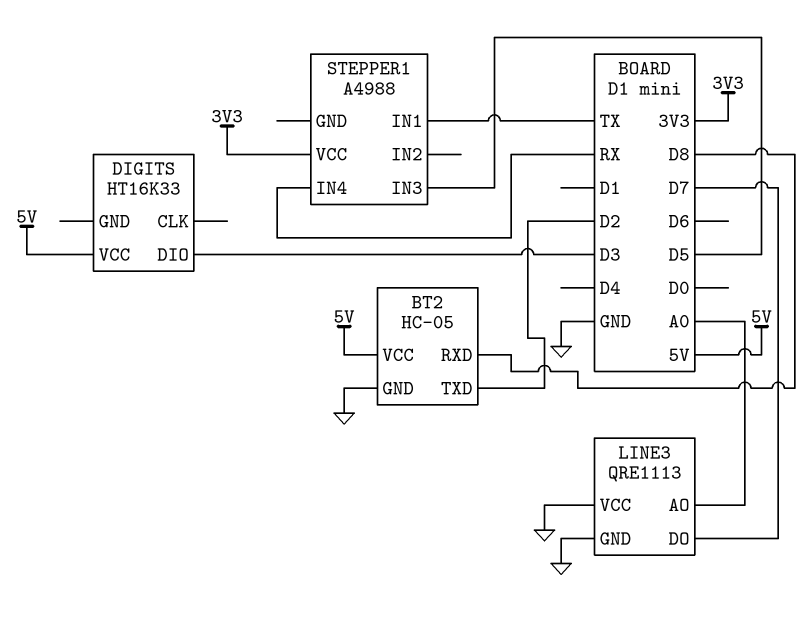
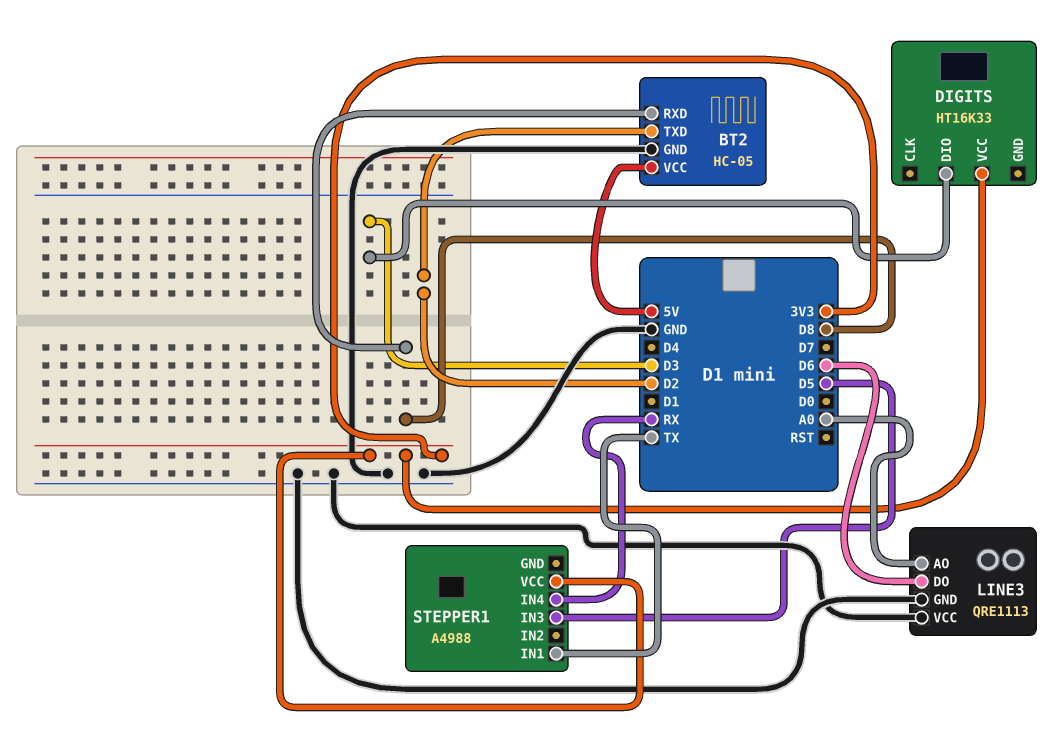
DIGITS pin VCC: 5V -> 3V3
LINE3 pin DO: D7 -> D6

